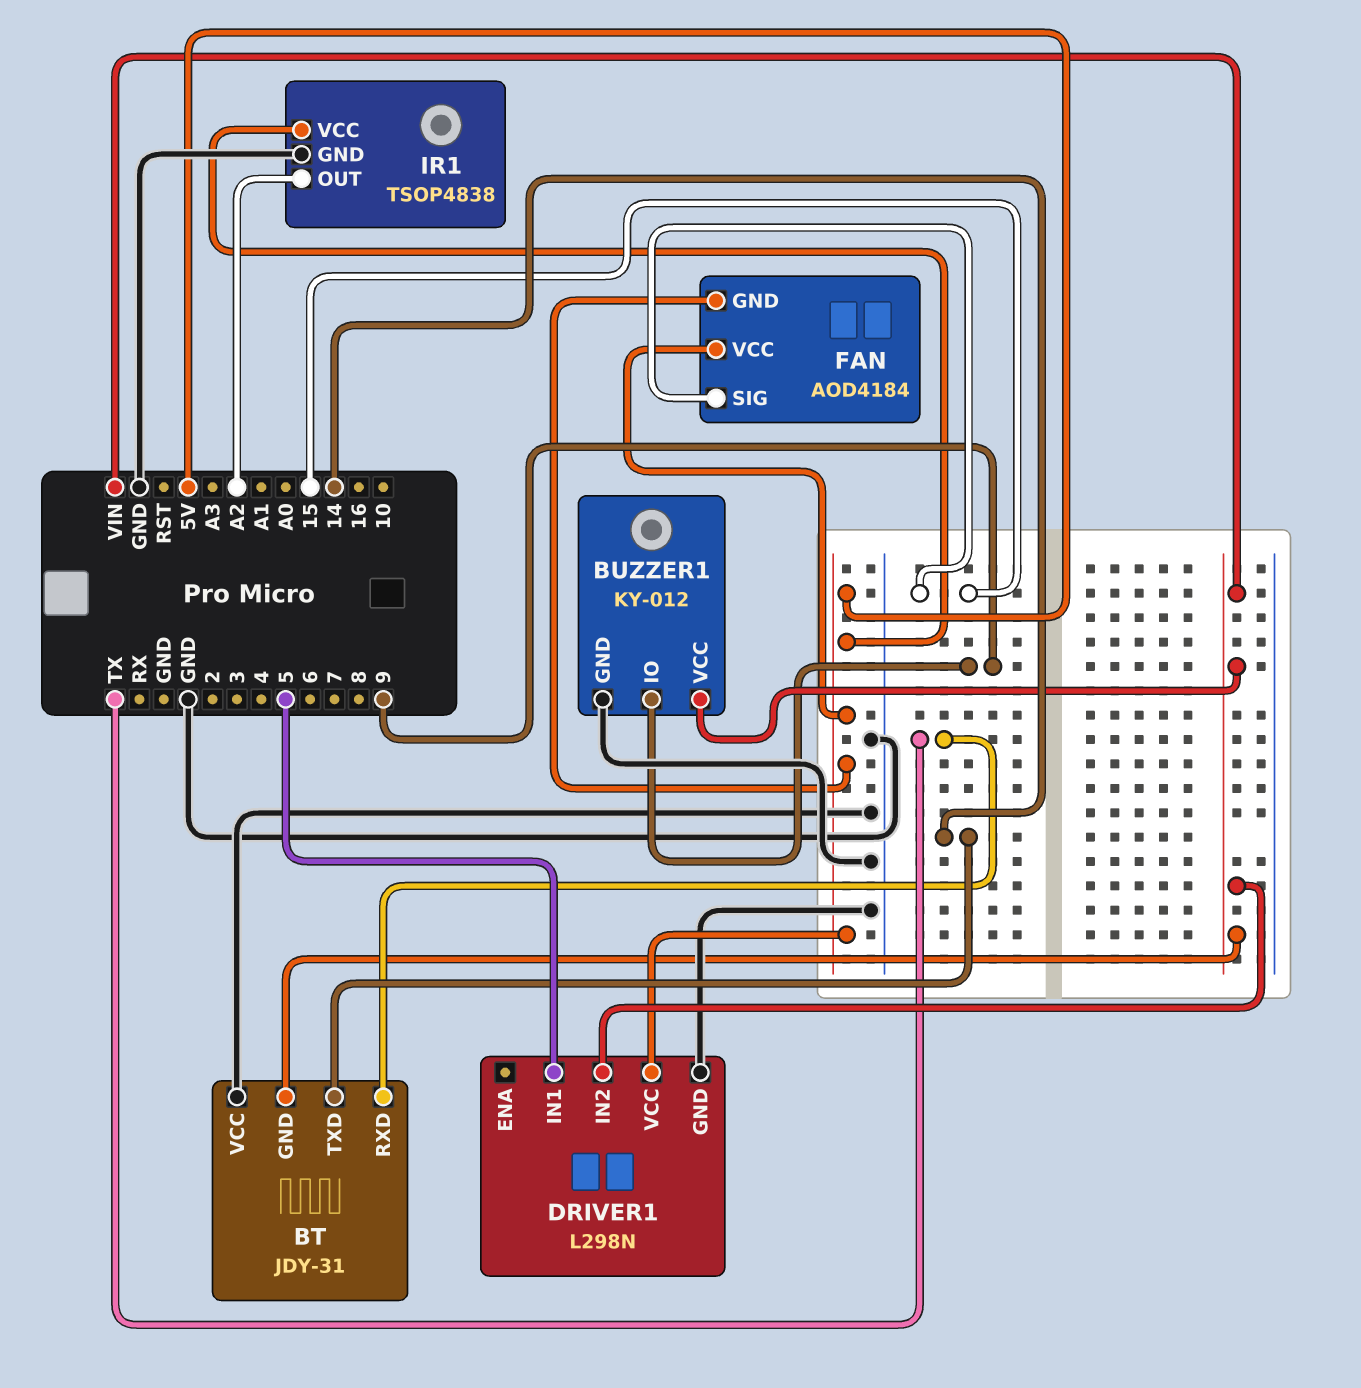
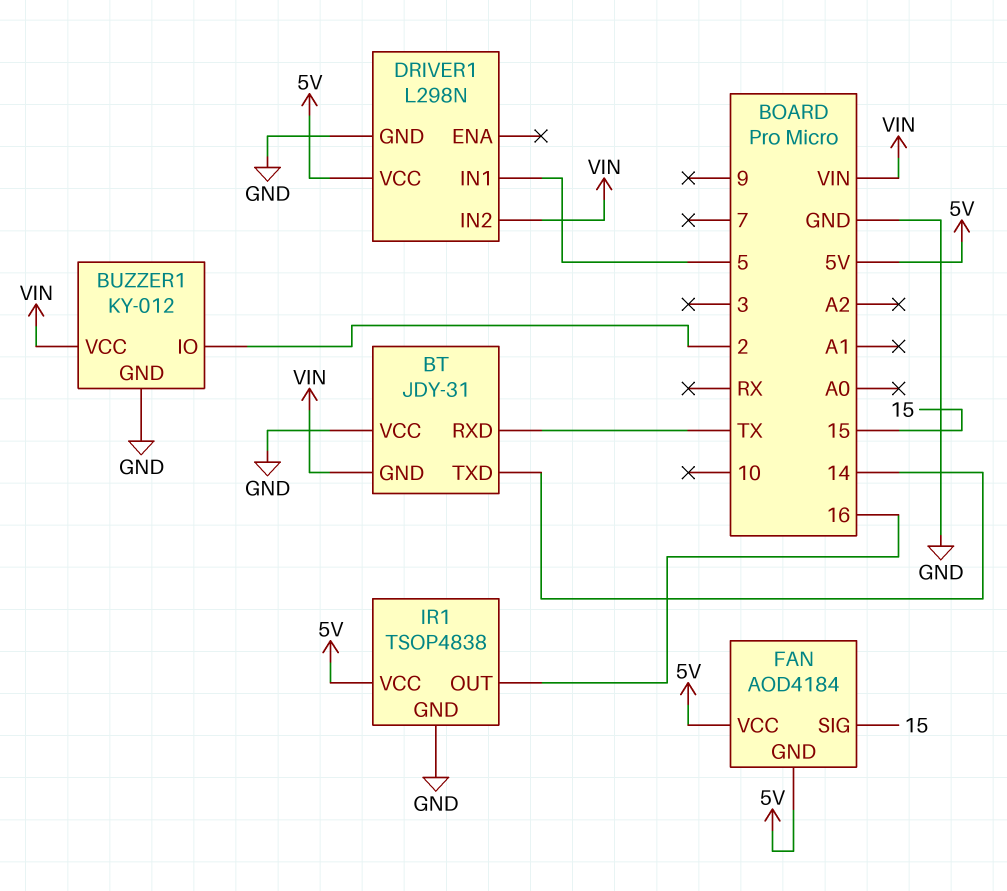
BUZZER1 pin IO: 9 -> 2
IR1 pin OUT: A2 -> 16

